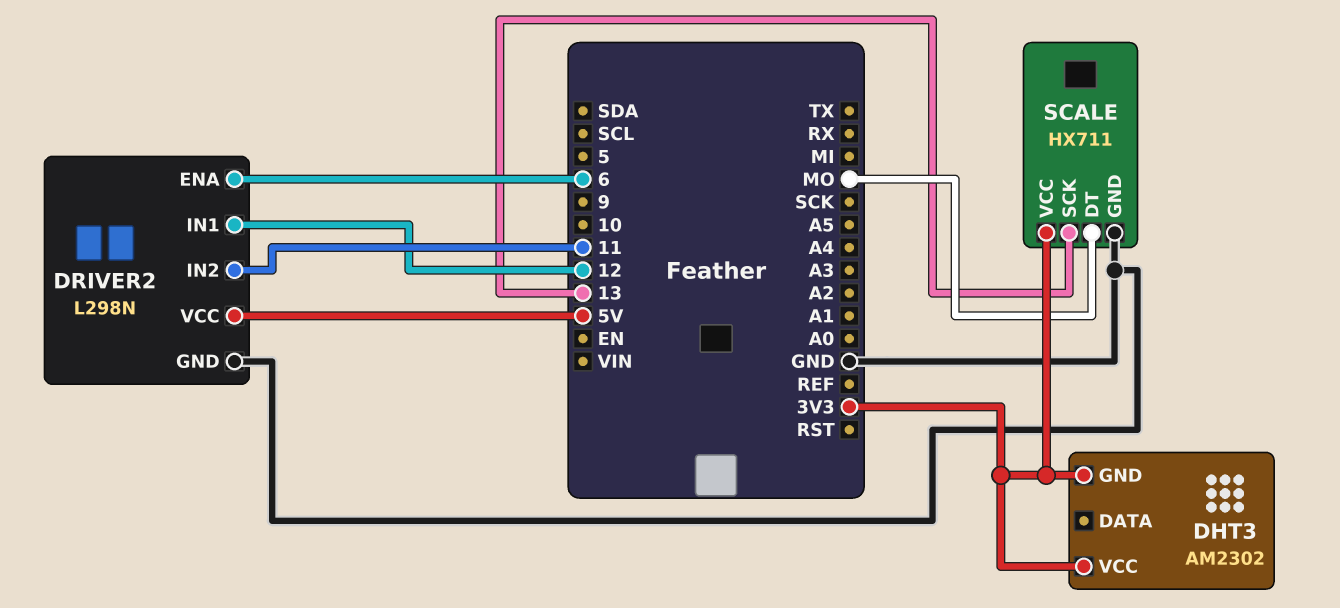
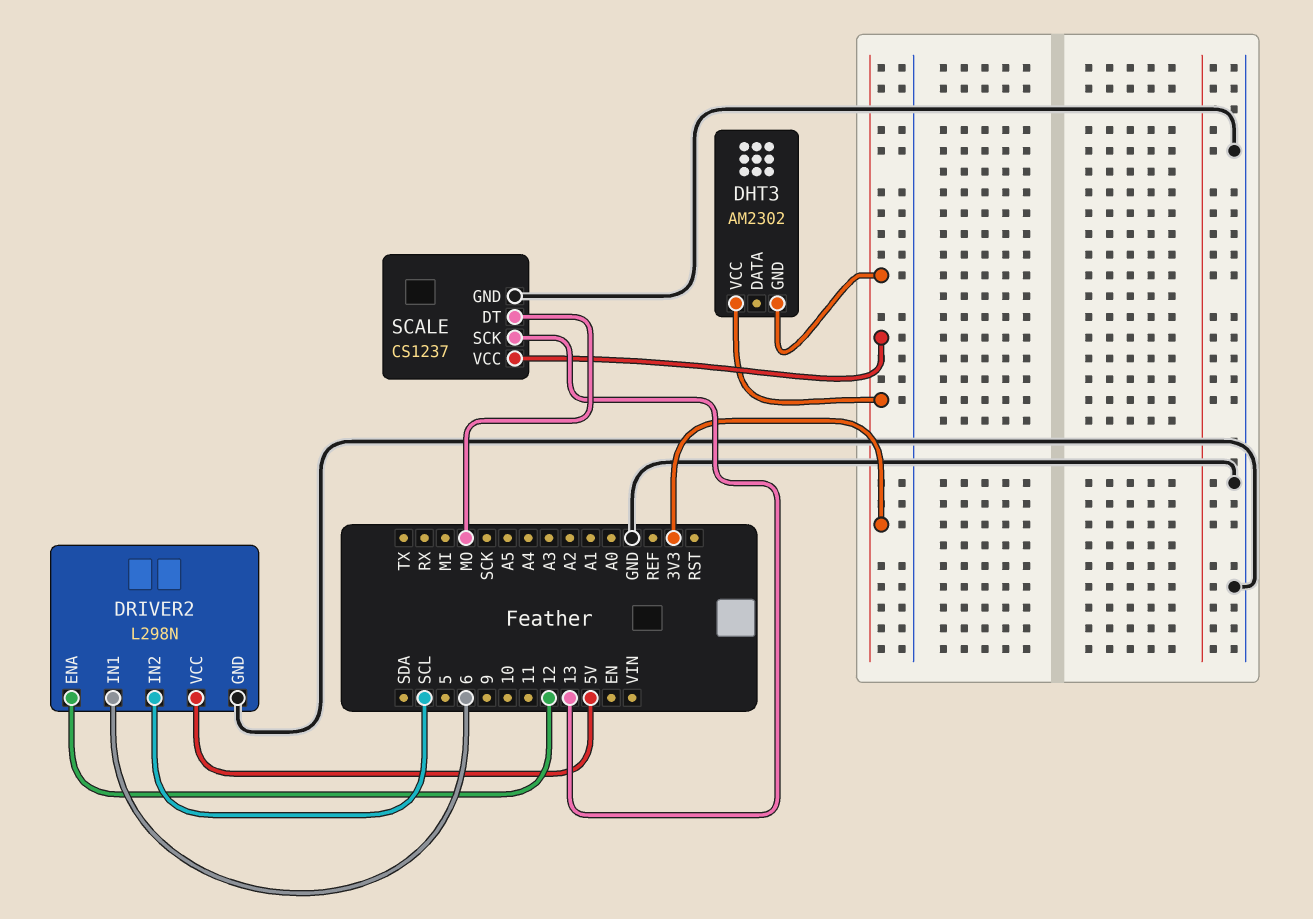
DRIVER2 pin ENA: 6 -> 12
DRIVER2 pin IN1: 12 -> 6
DRIVER2 pin IN2: 11 -> SCL
SCALE: HX711 -> CS1237

